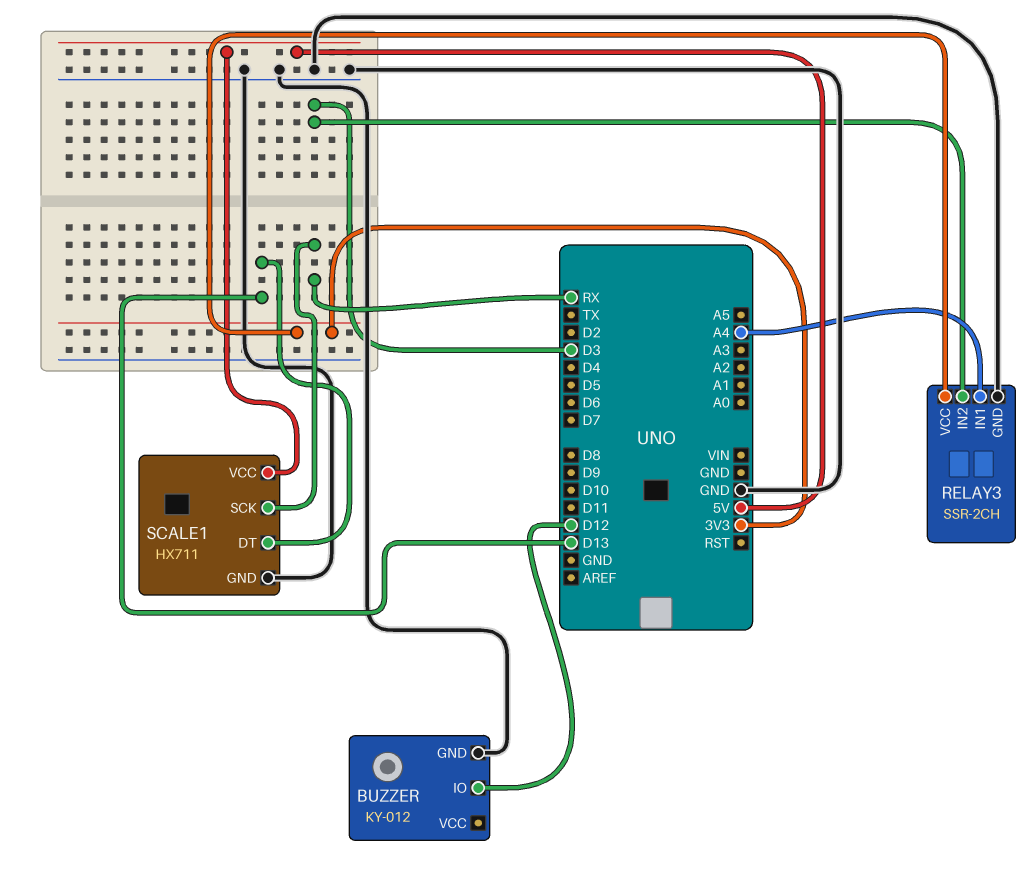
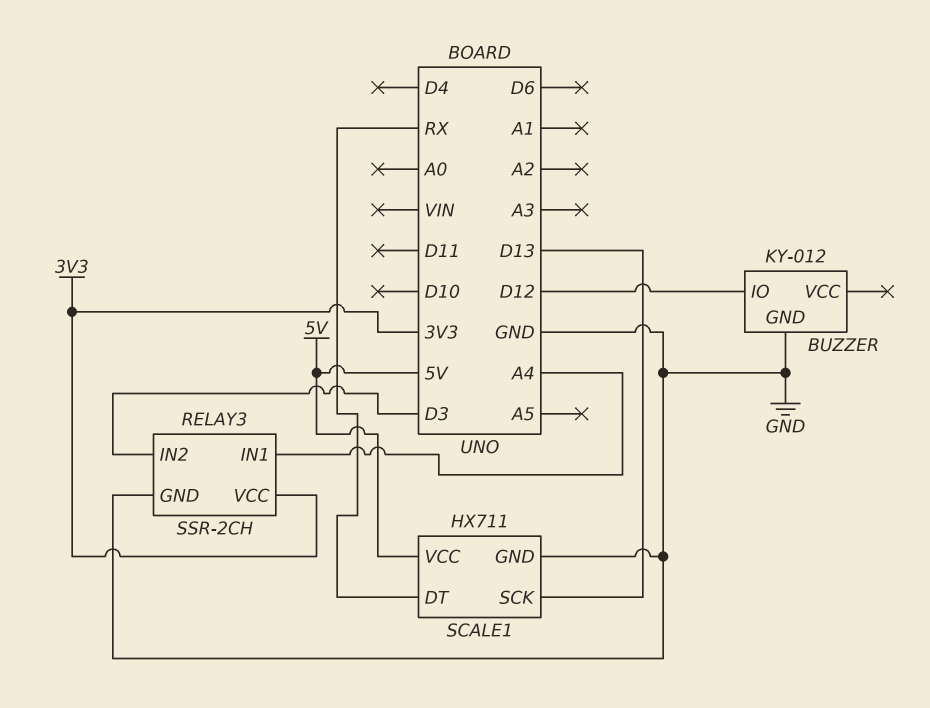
SCALE1 pin DT: D13 -> RX
SCALE1 pin SCK: RX -> D13

